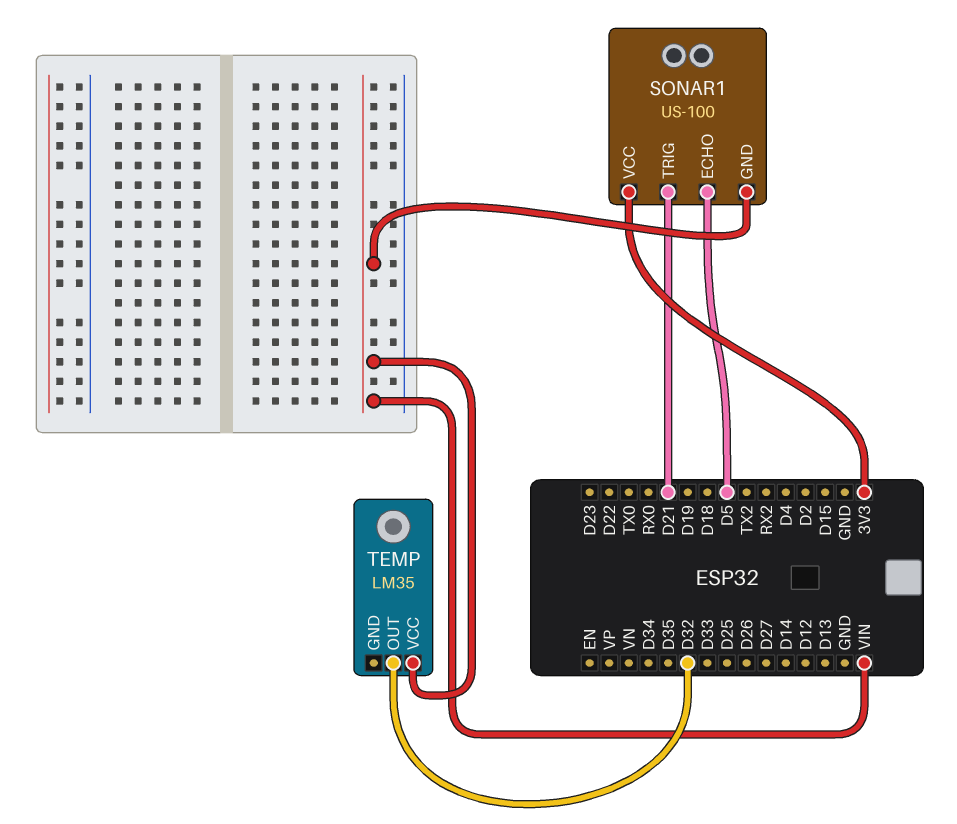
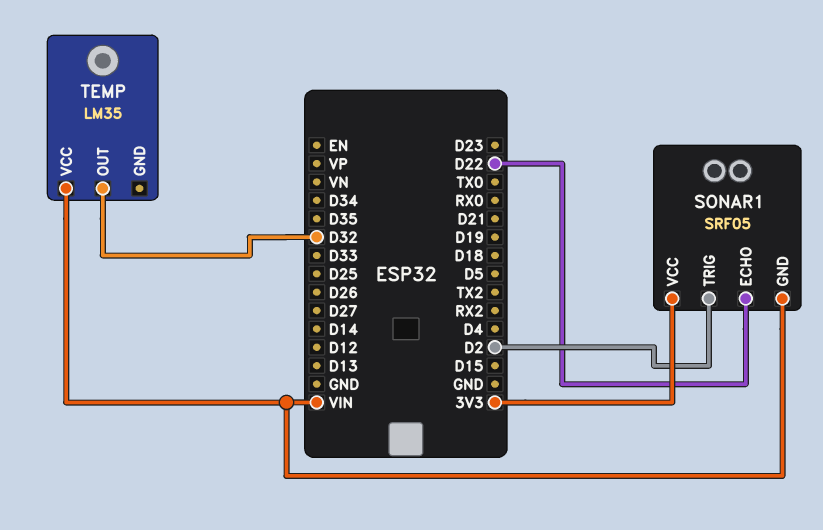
SONAR1: US-100 -> SRF05
SONAR1 pin ECHO: D5 -> D22
SONAR1 pin TRIG: D21 -> D2

